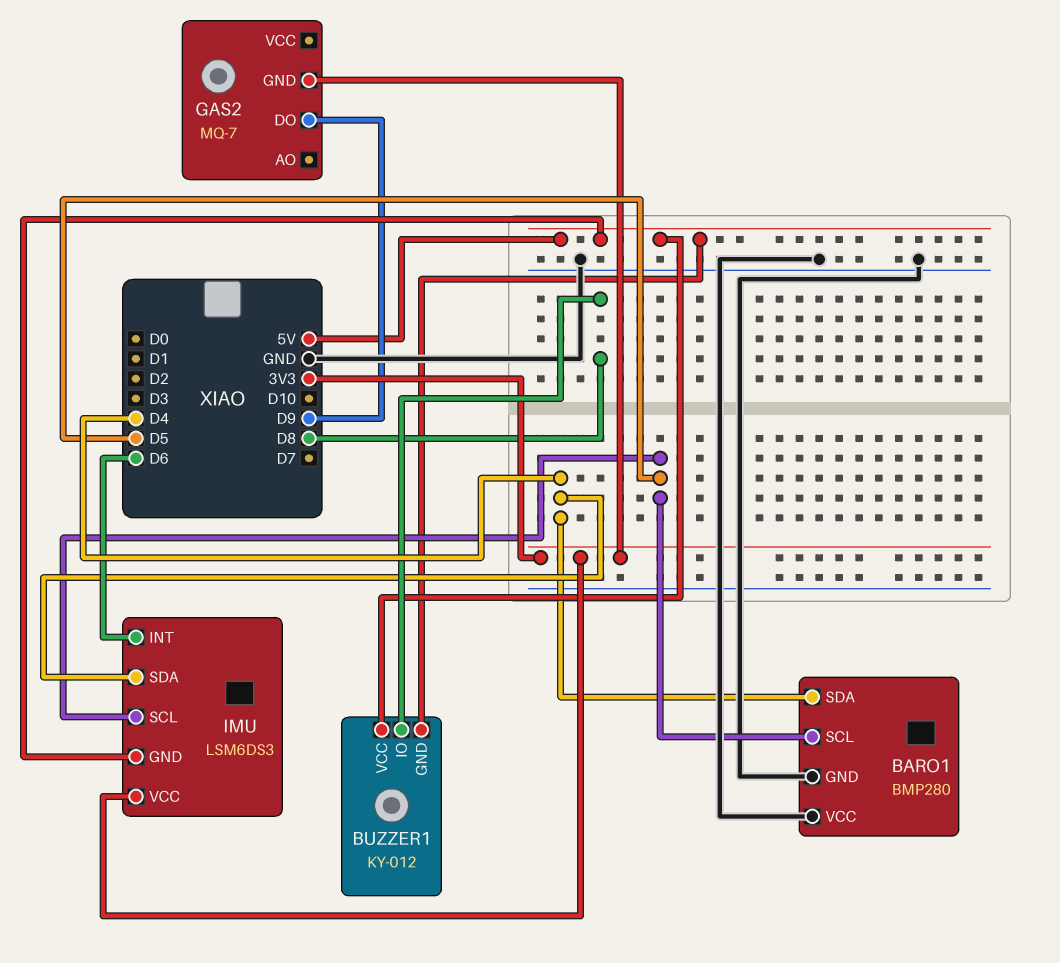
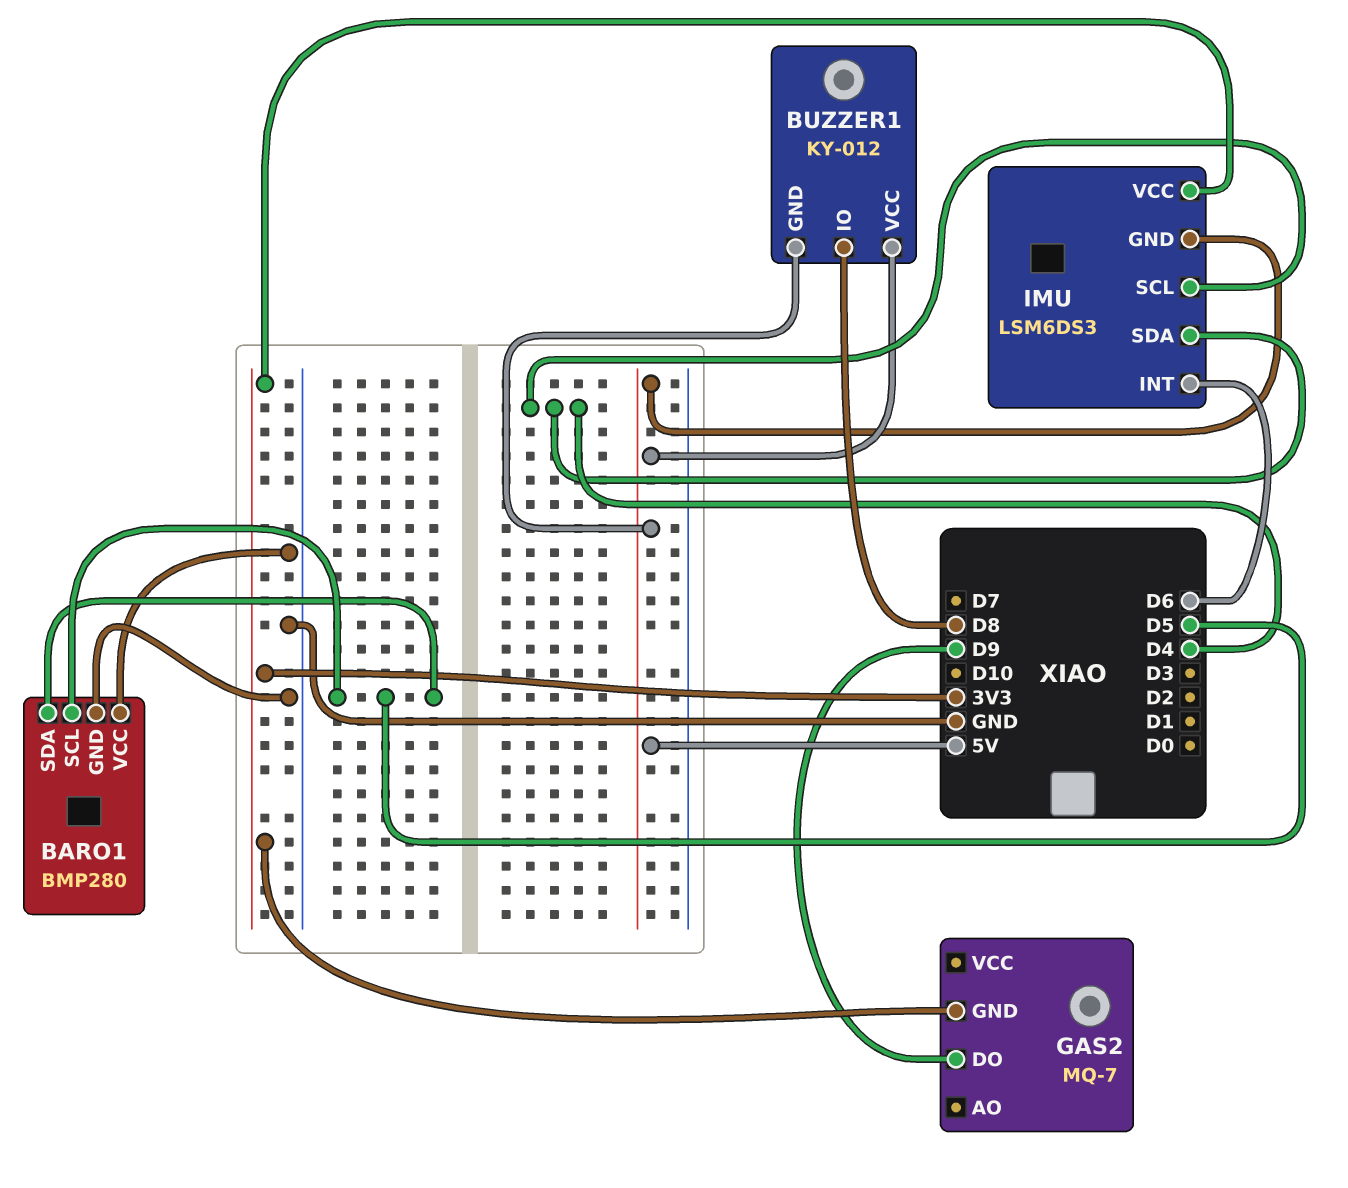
BARO1 pin SDA: D4 -> D5
IMU pin SCL: D5 -> D4

